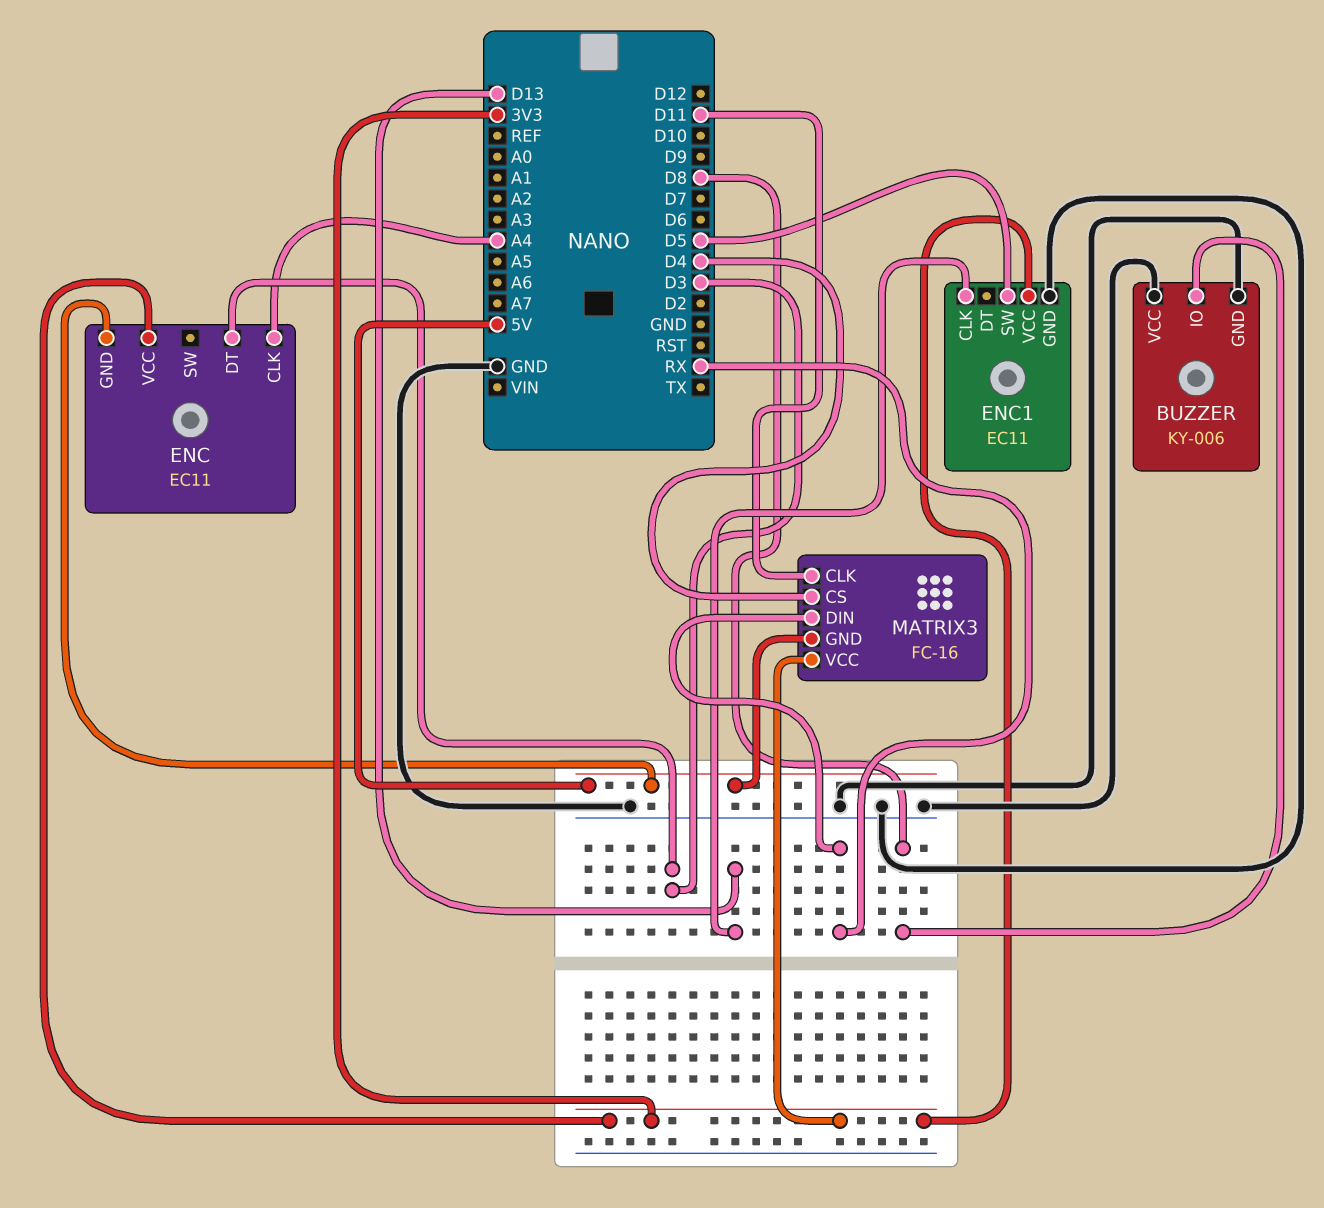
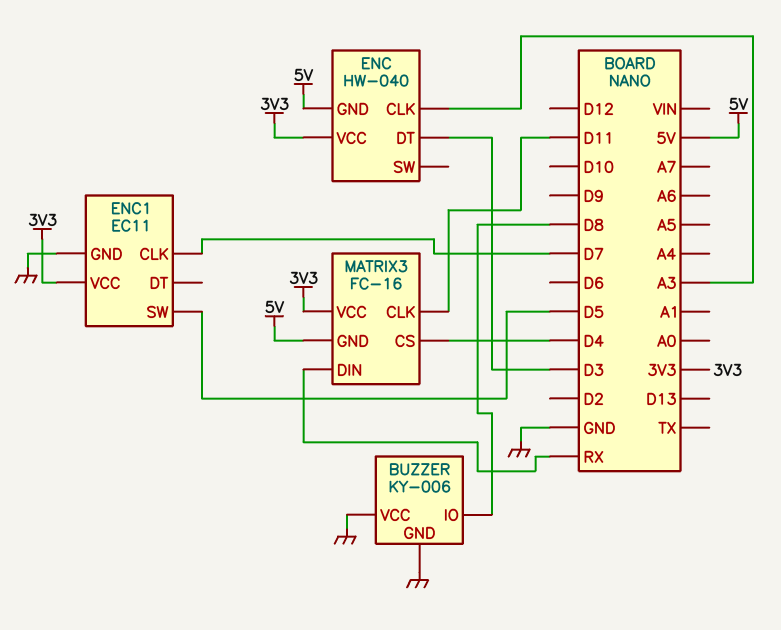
ENC: EC11 -> HW-040
ENC pin CLK: A4 -> A3
ENC1 pin CLK: D13 -> D7

